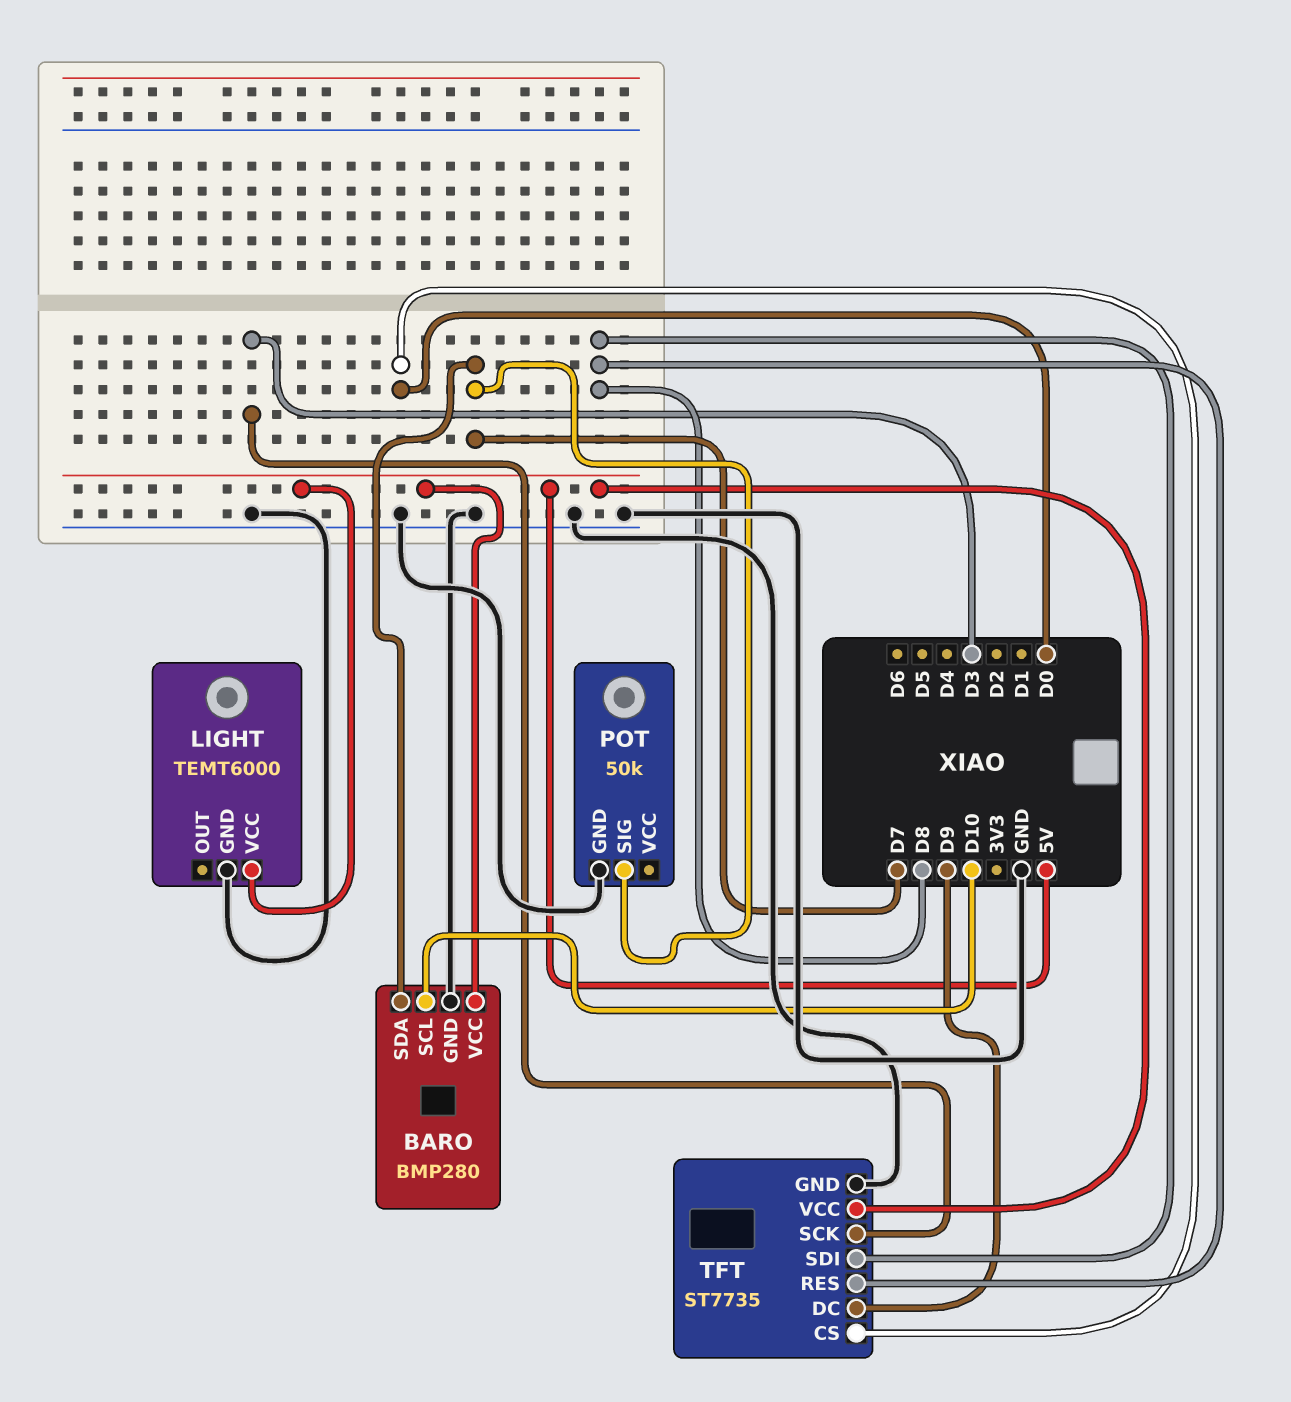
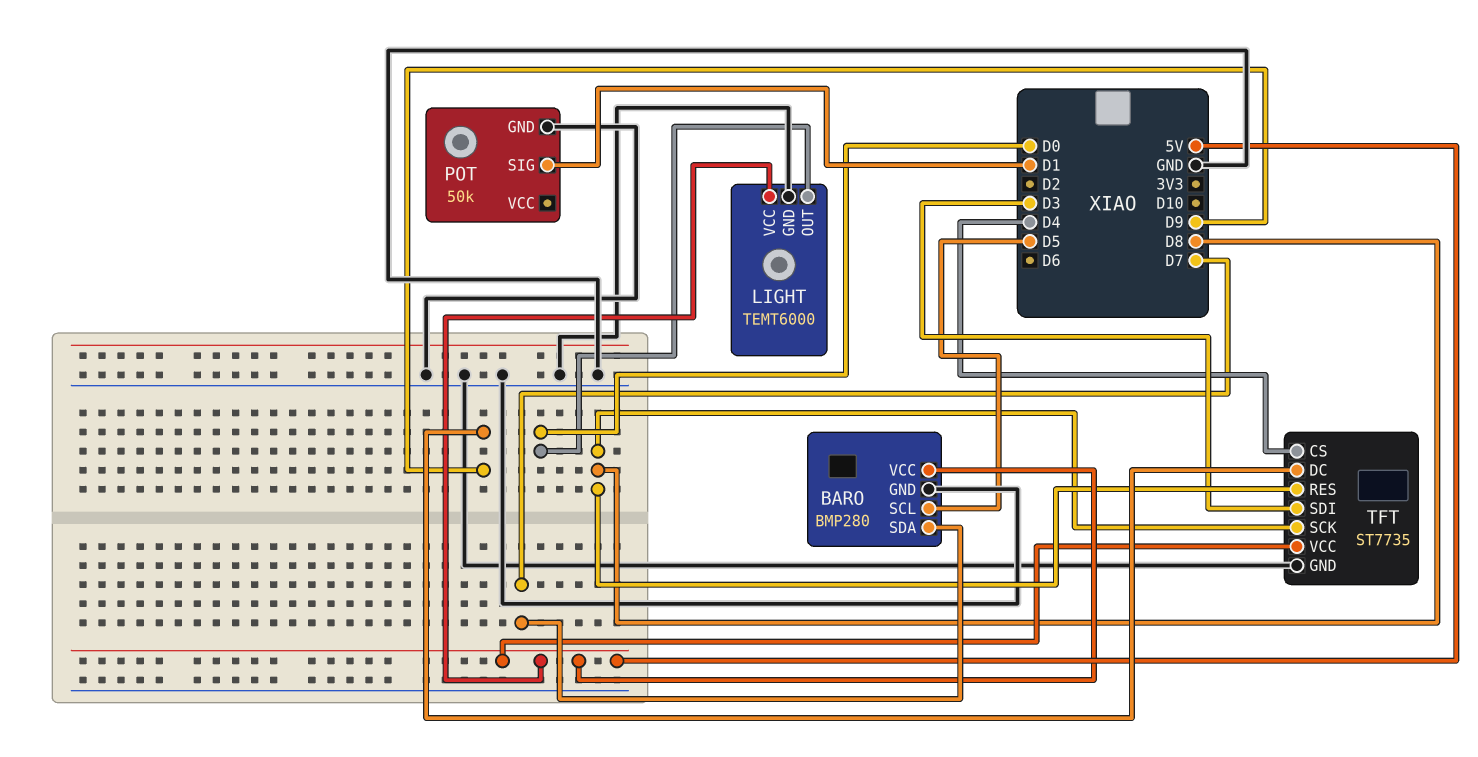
BARO pin SCL: D10 -> D5
LIGHT pin OUT: none -> D0
POT pin SIG: D7 -> D1
TFT pin CS: D0 -> D4
TFT pin SCK: D3 -> D8
TFT pin SDI: D8 -> D3

